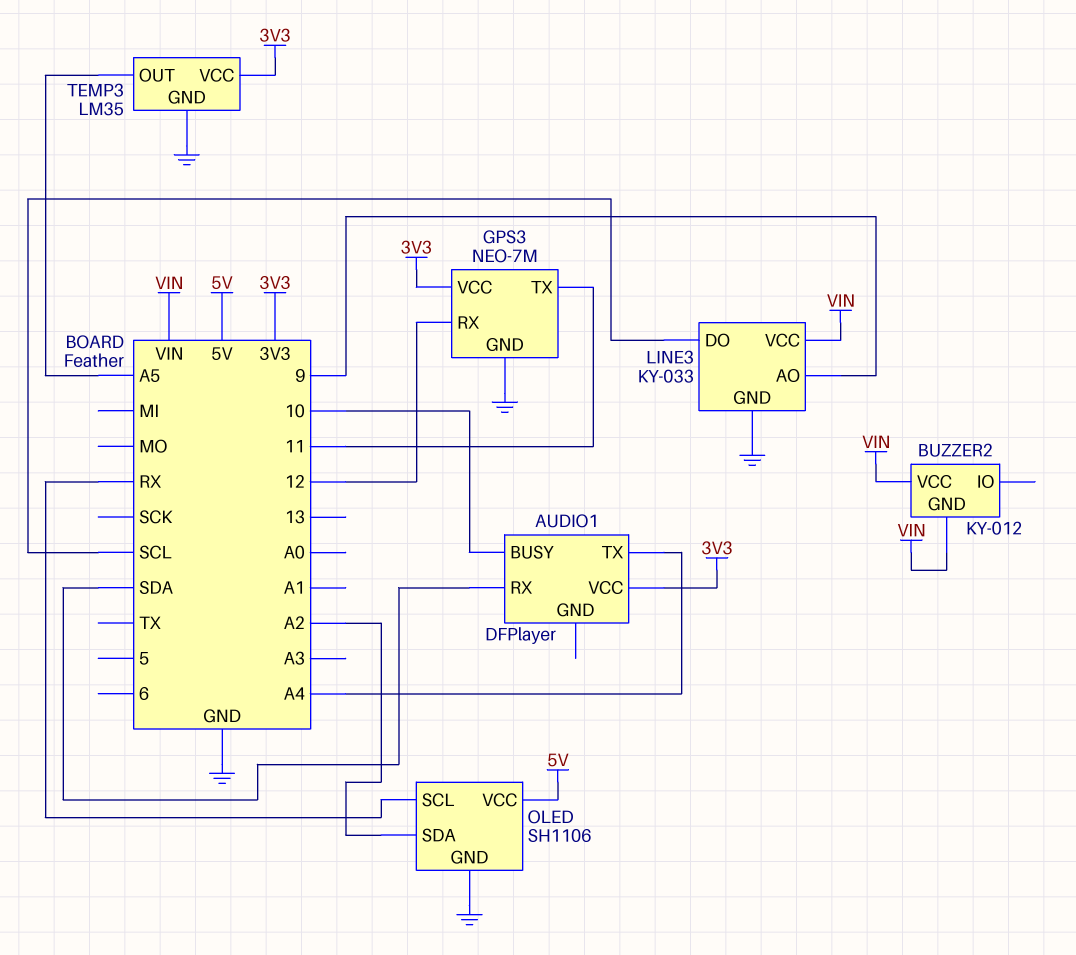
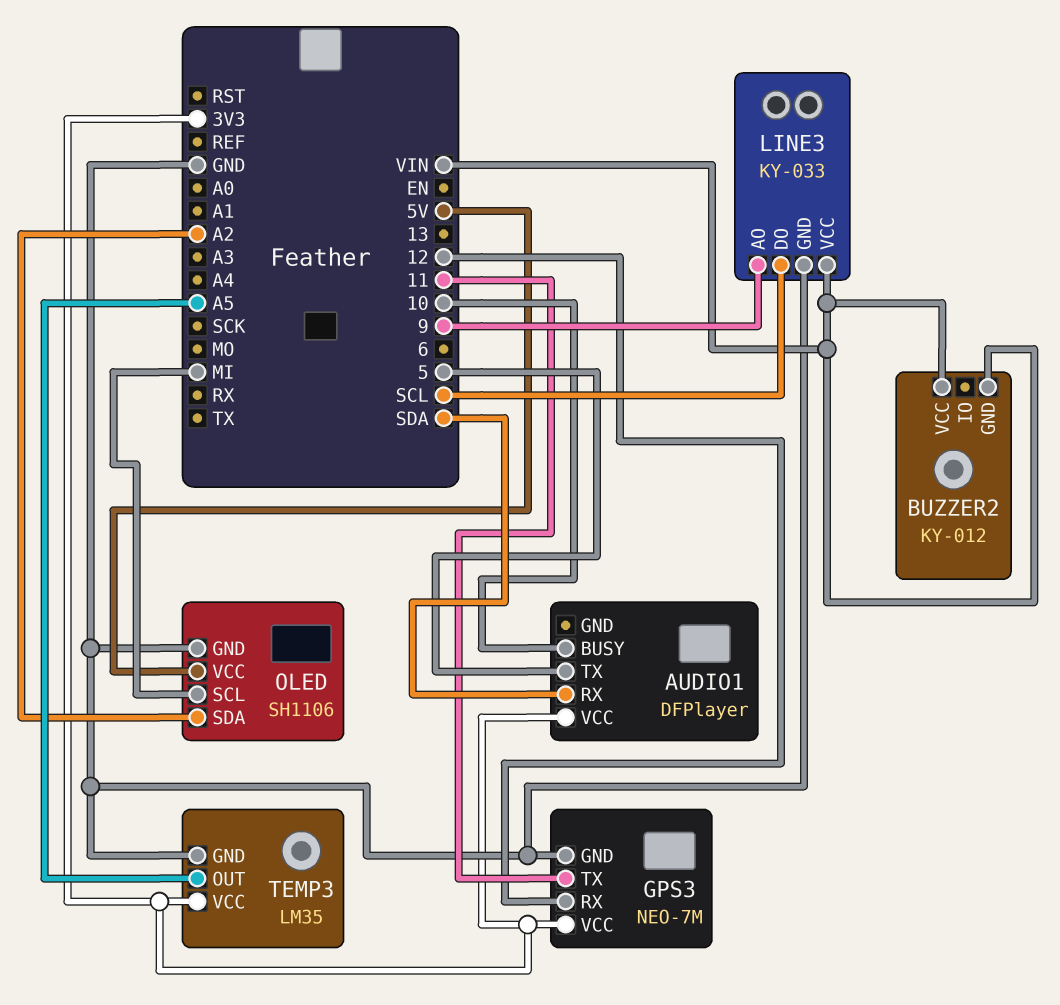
AUDIO1 pin TX: A4 -> 5
OLED pin SCL: RX -> MI

